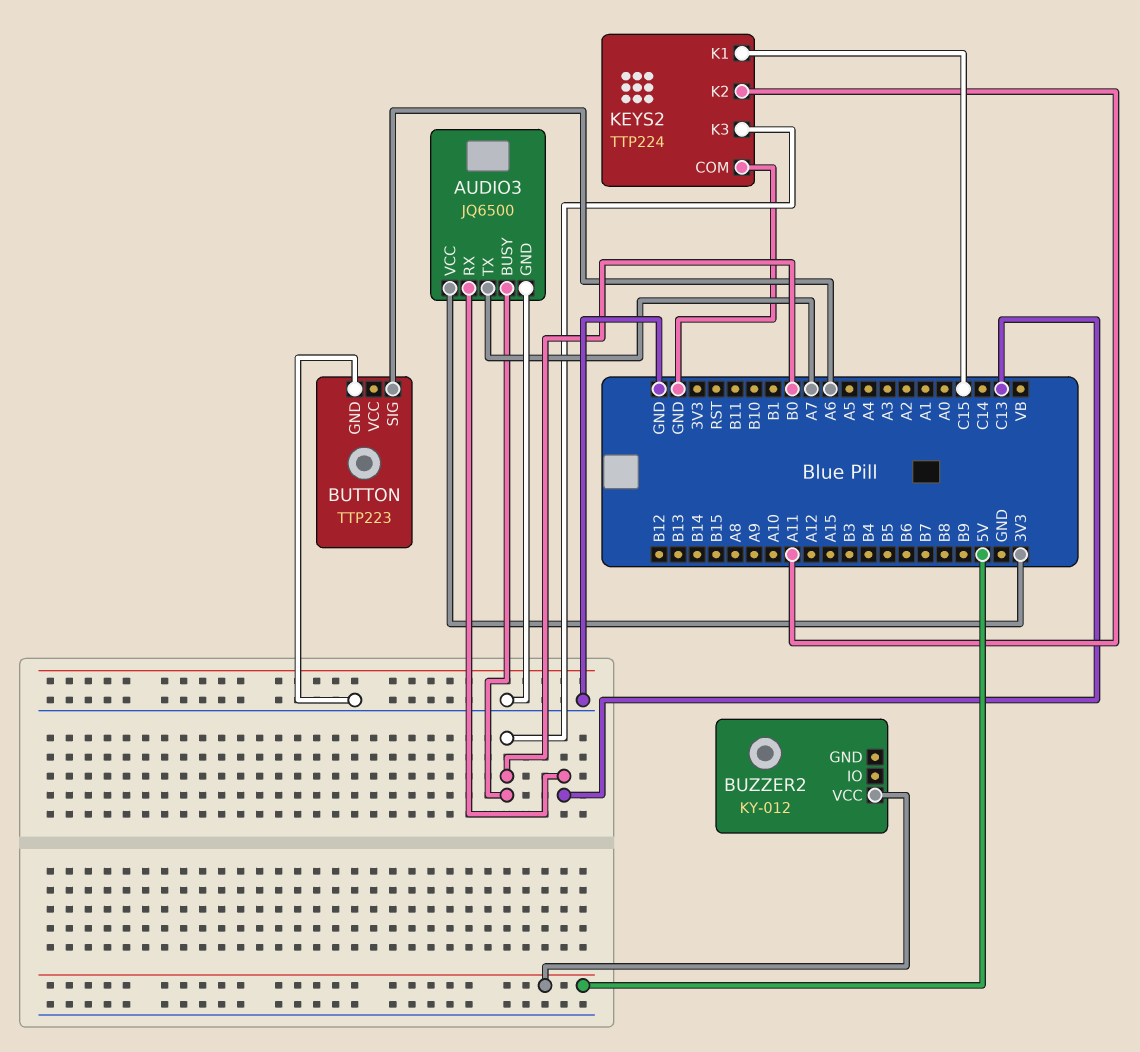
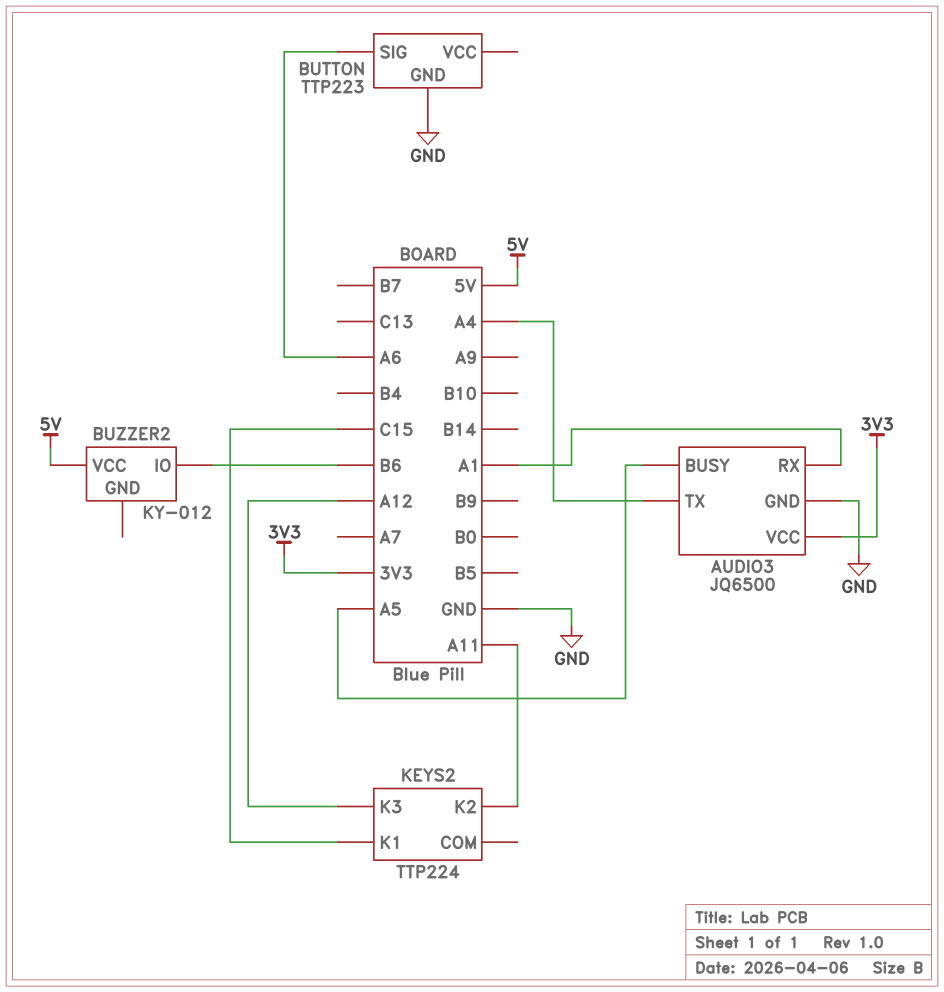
AUDIO3 pin BUSY: B0 -> A5
AUDIO3 pin RX: C13 -> A1
AUDIO3 pin TX: A7 -> A4
BUZZER2 pin IO: none -> B6
KEYS2 pin COM: GND -> none
KEYS2 pin K3: B0 -> A12

